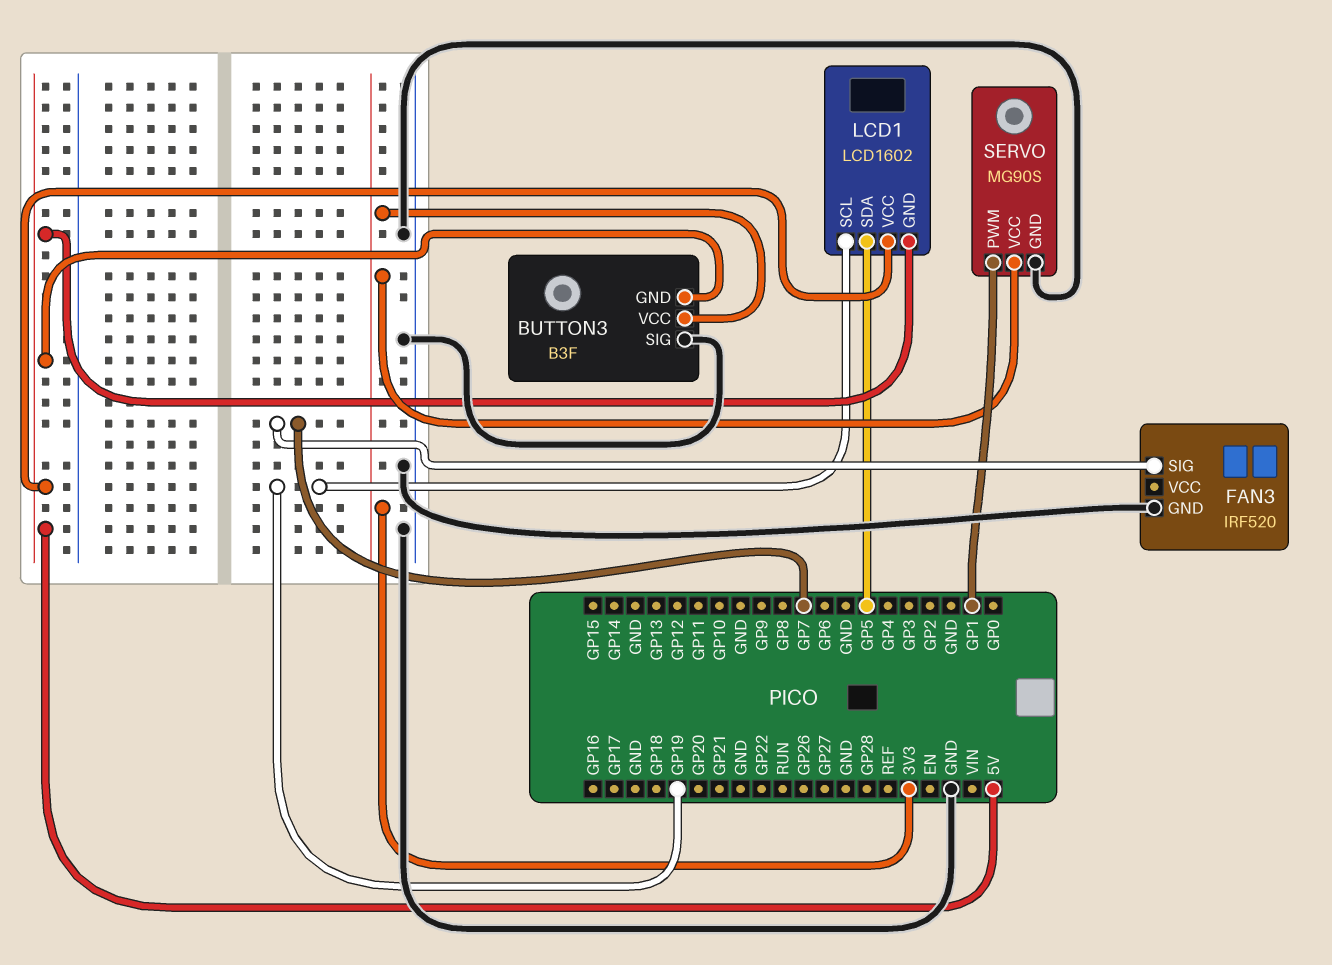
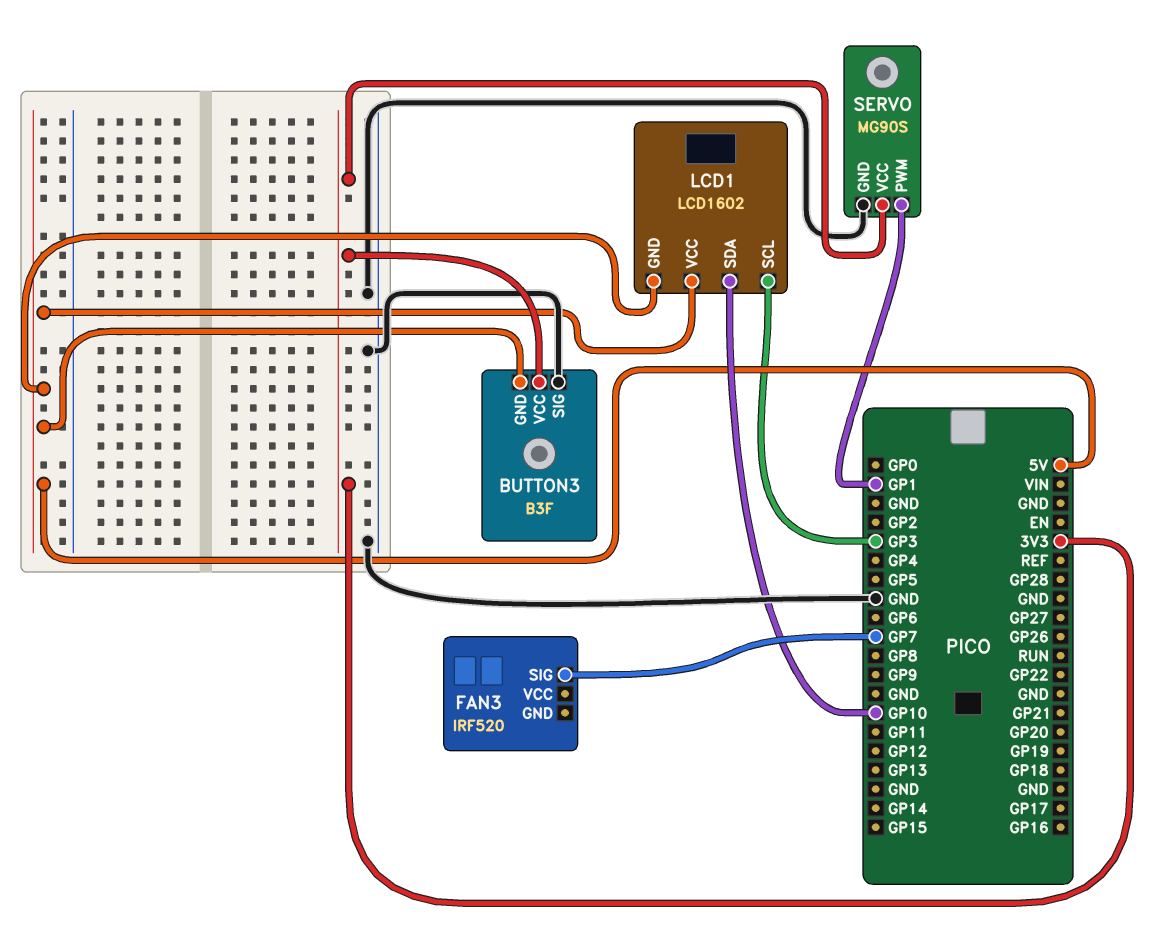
FAN3 pin GND: GND -> none
LCD1 pin SCL: GP19 -> GP3
LCD1 pin SDA: GP5 -> GP10

